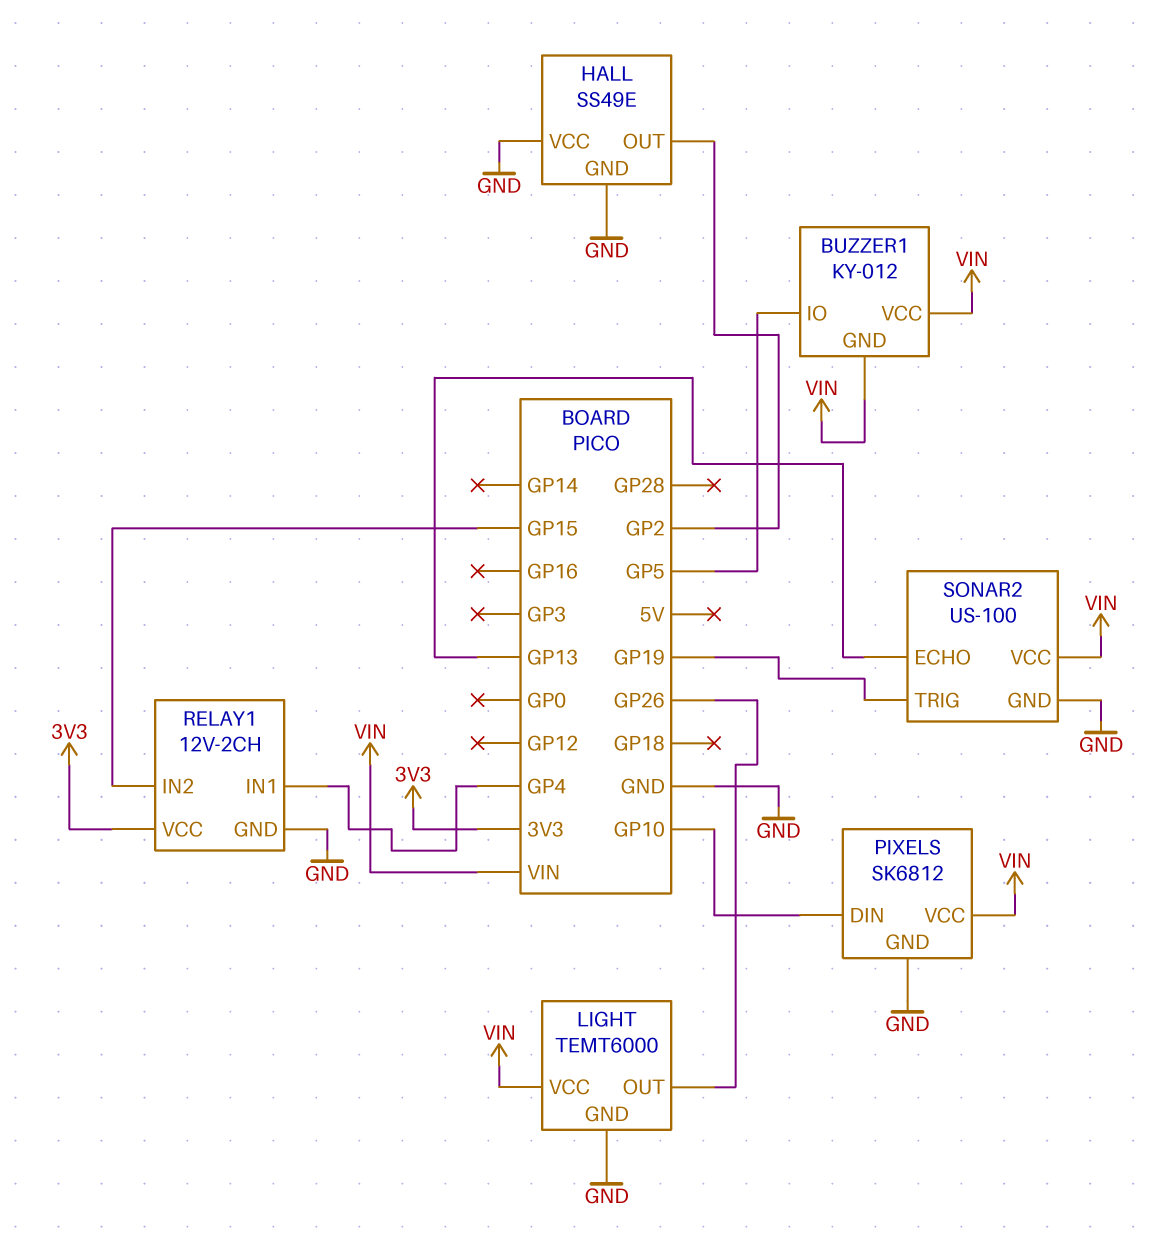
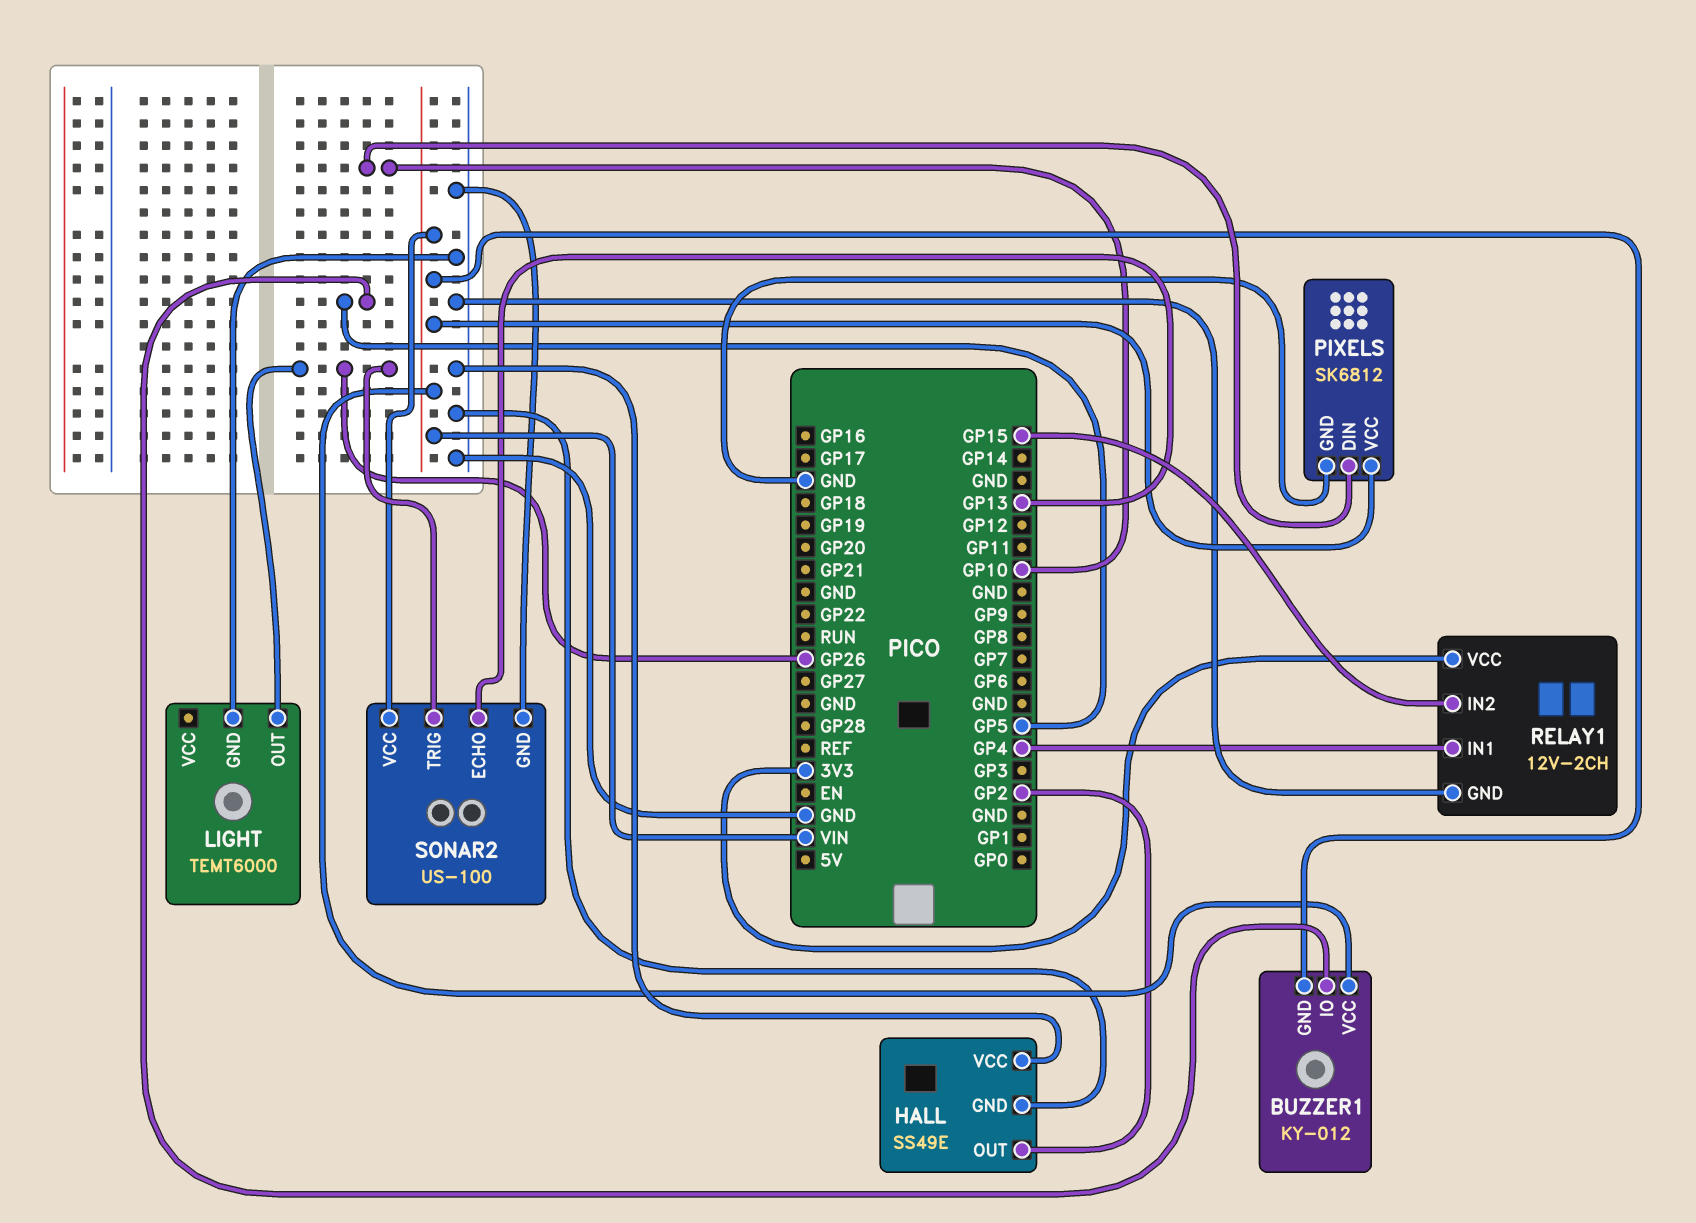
LIGHT pin VCC: VIN -> none
SONAR2 pin TRIG: GP19 -> GP26

